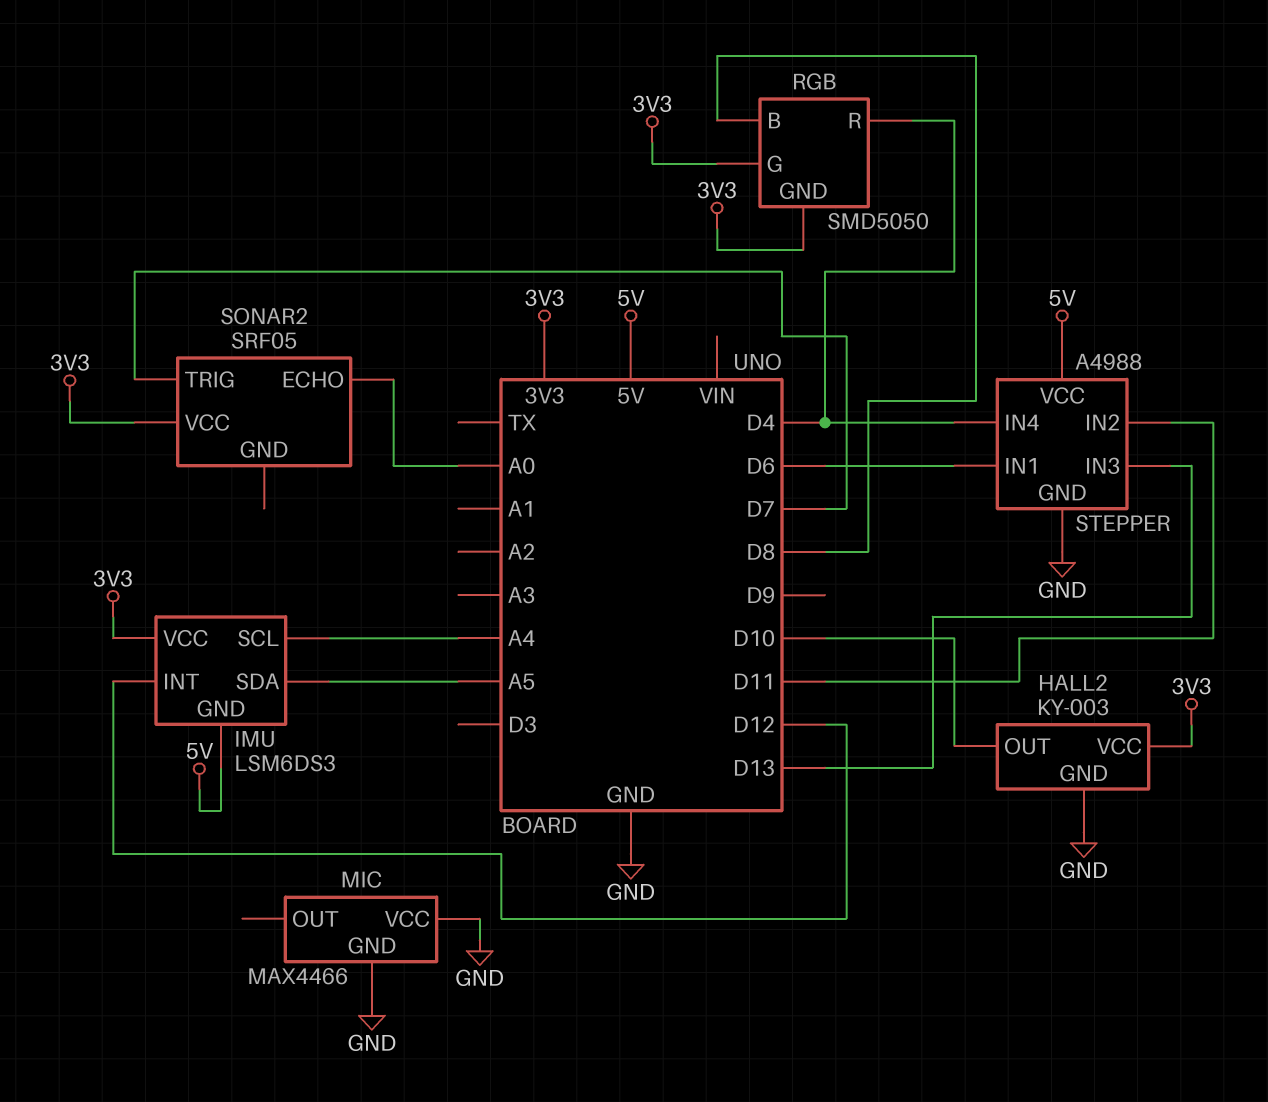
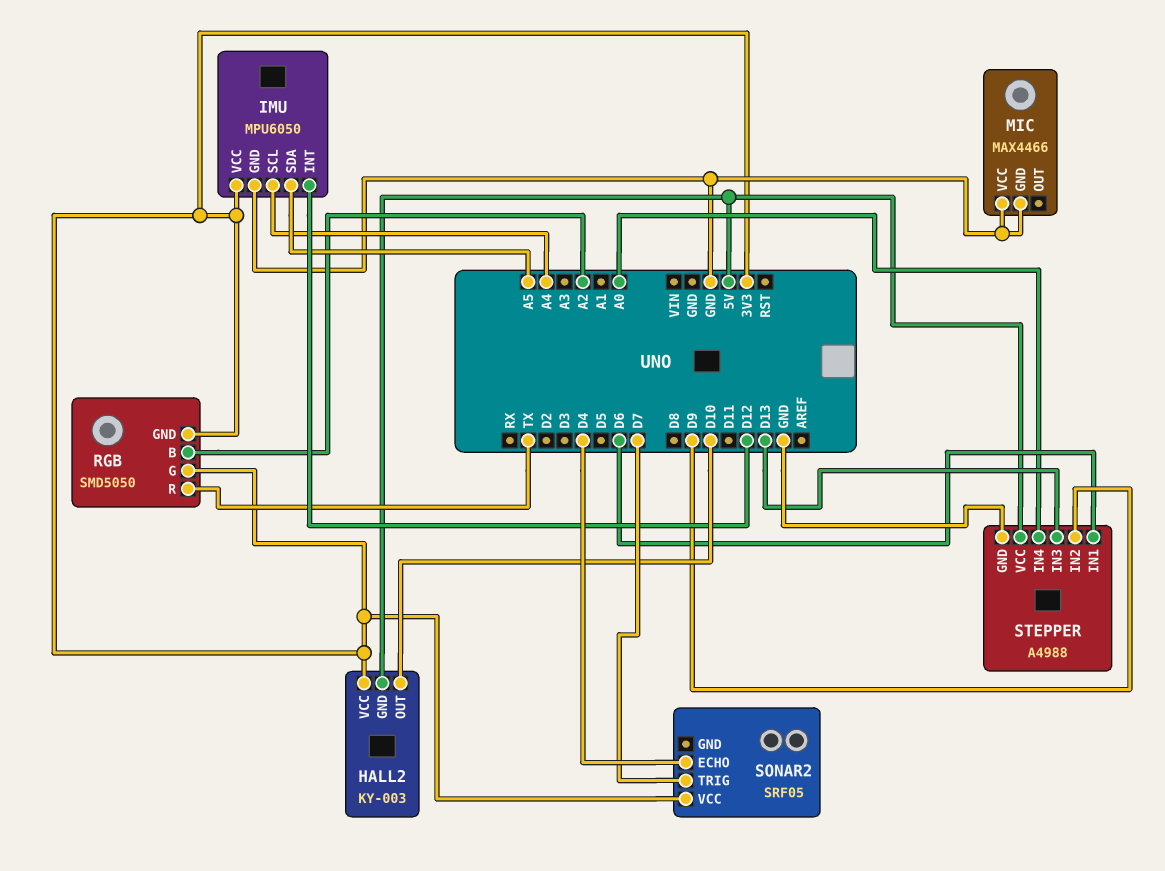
HALL2 pin GND: GND -> 5V
IMU: LSM6DS3 -> MPU6050
IMU pin GND: 5V -> GND
RGB pin B: D8 -> A2
RGB pin R: D4 -> TX
SONAR2 pin ECHO: A0 -> D4
STEPPER pin IN2: D11 -> D9
STEPPER pin IN4: D4 -> A0

